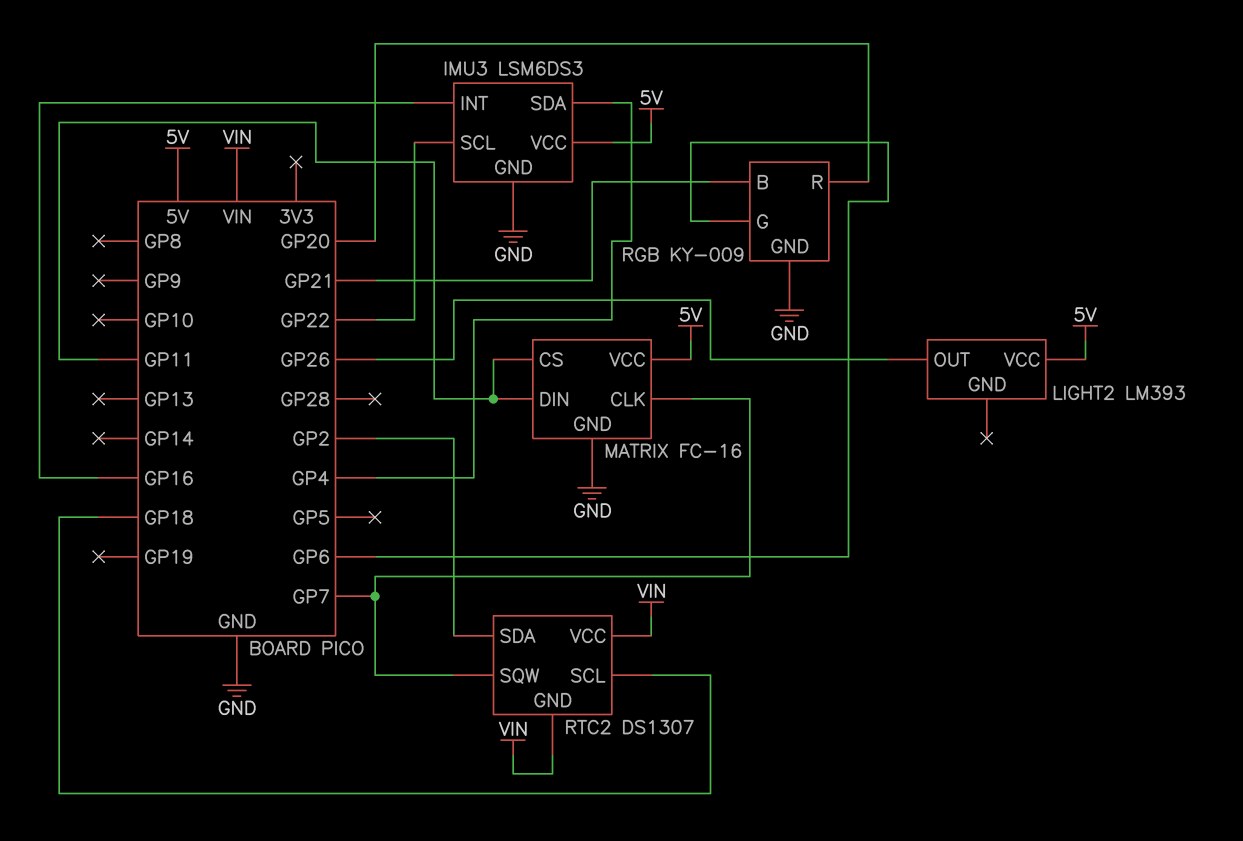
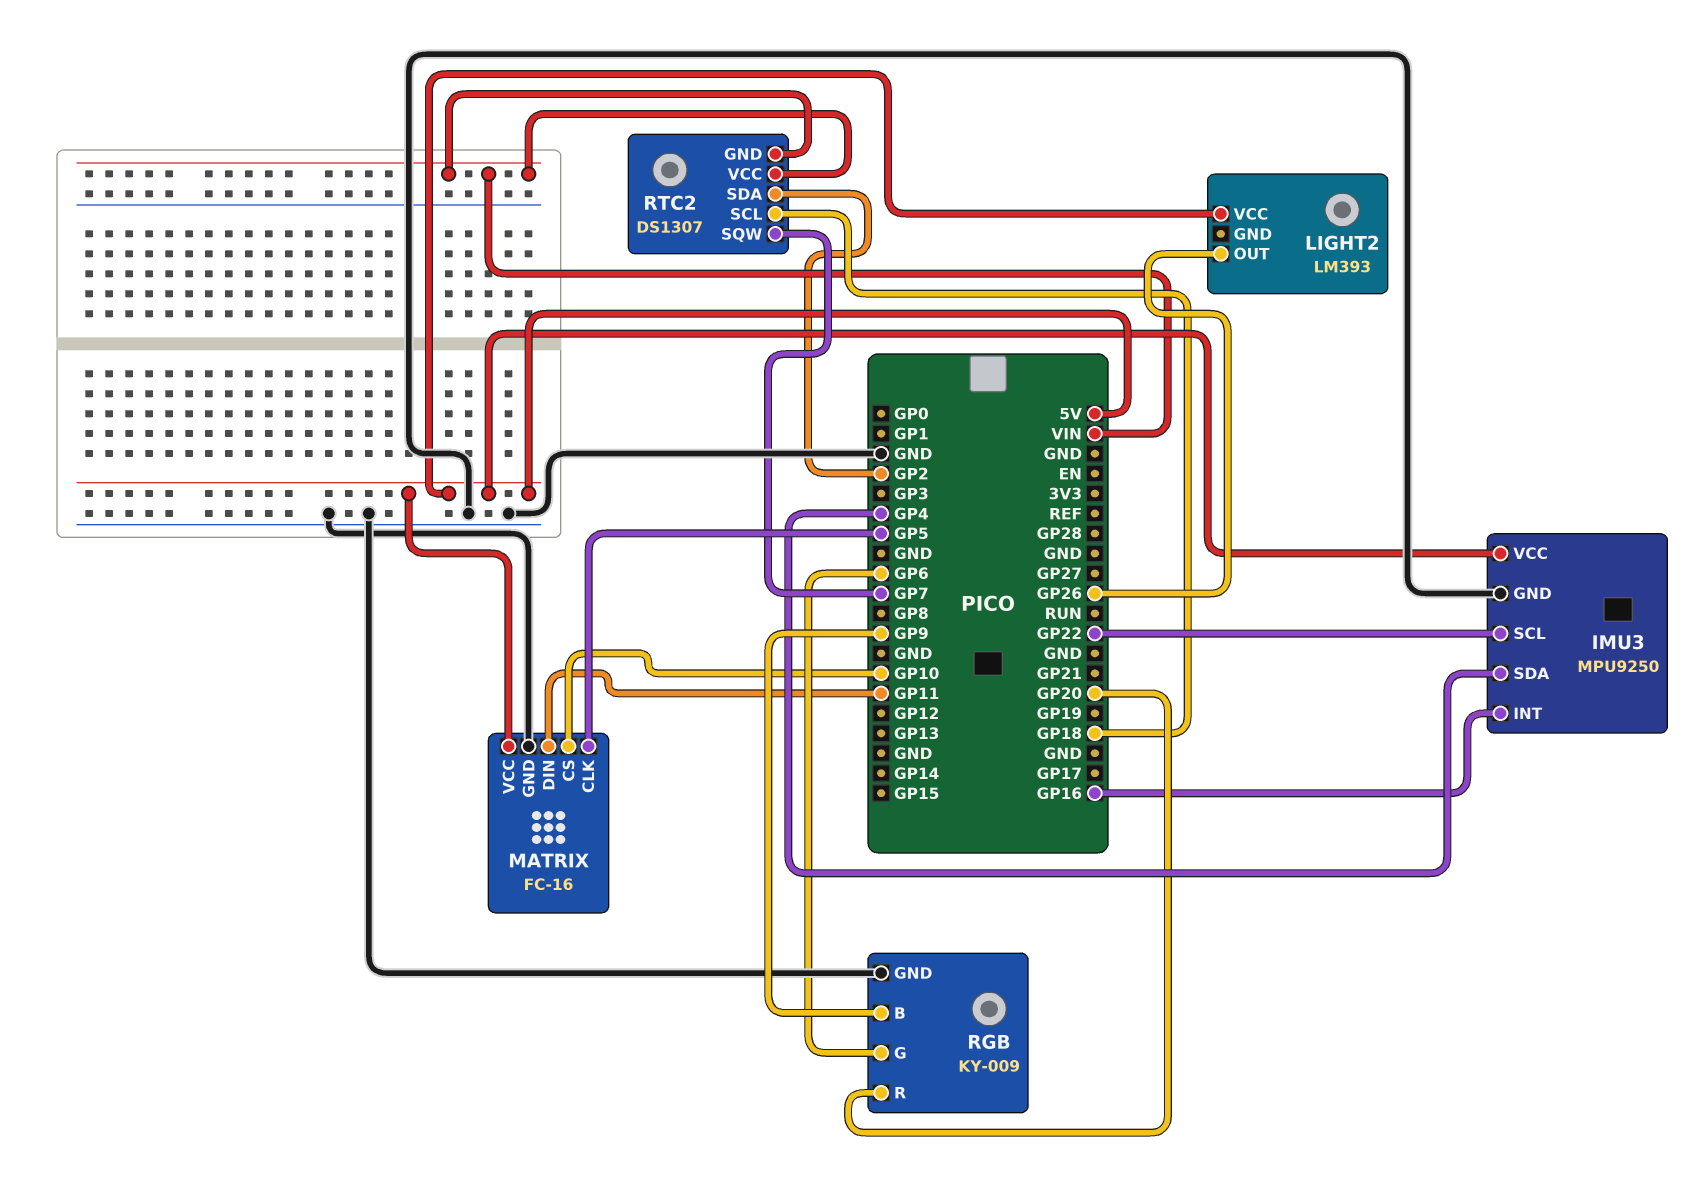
IMU3: LSM6DS3 -> MPU9250
MATRIX pin CLK: GP7 -> GP5
MATRIX pin CS: GP11 -> GP10
RGB pin B: GP21 -> GP9

